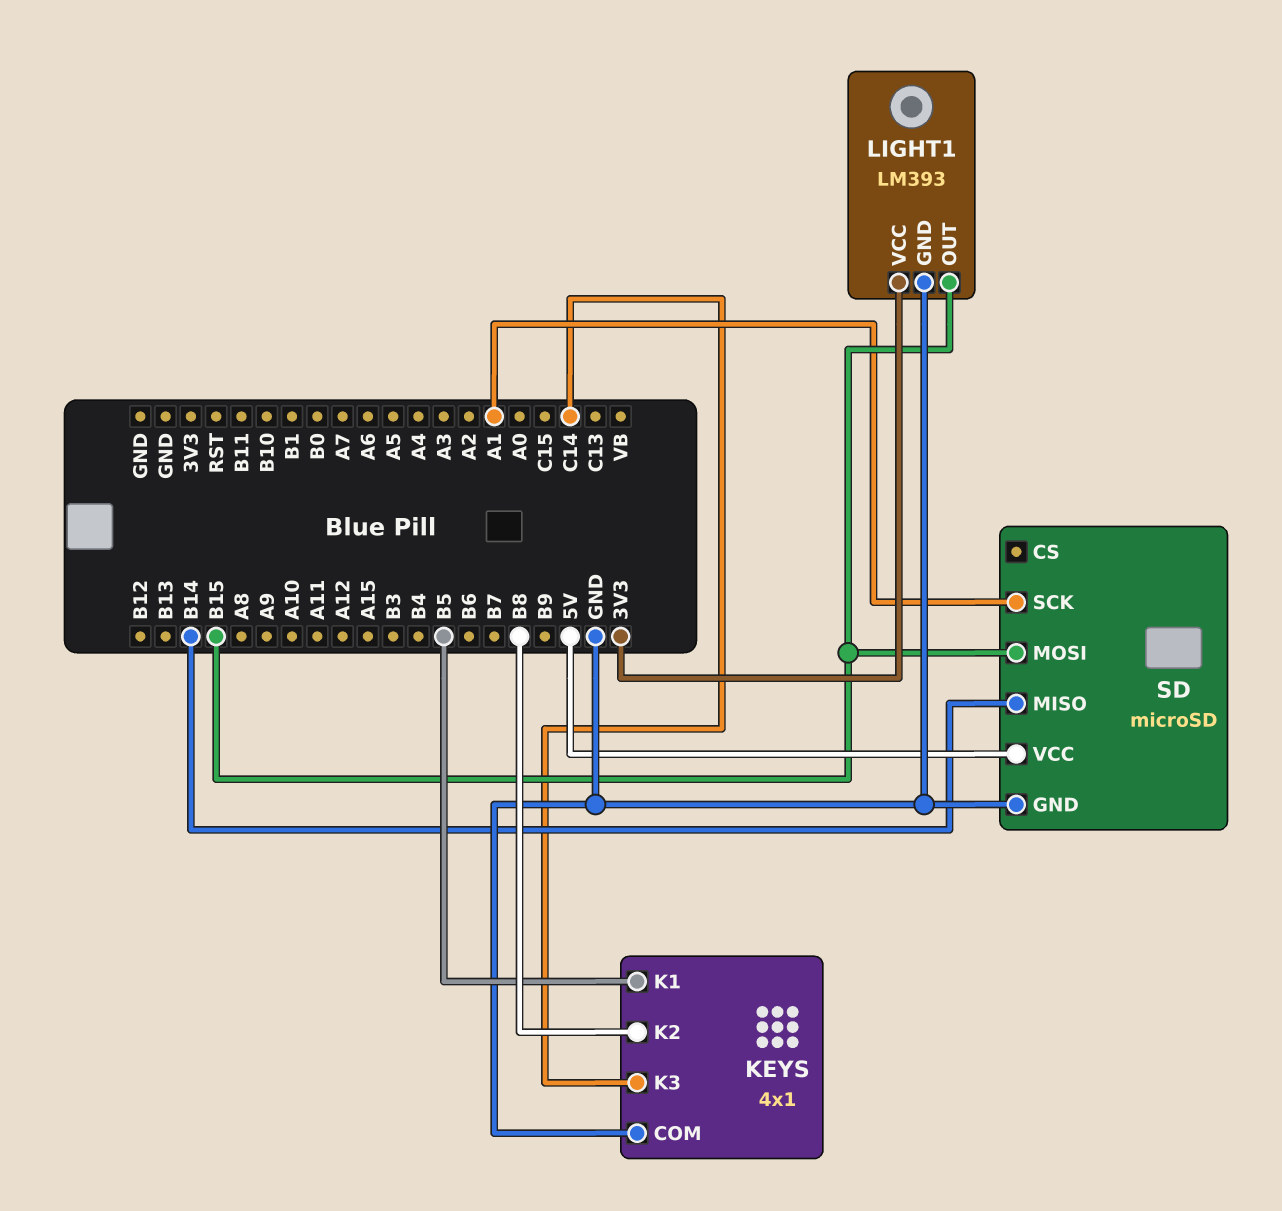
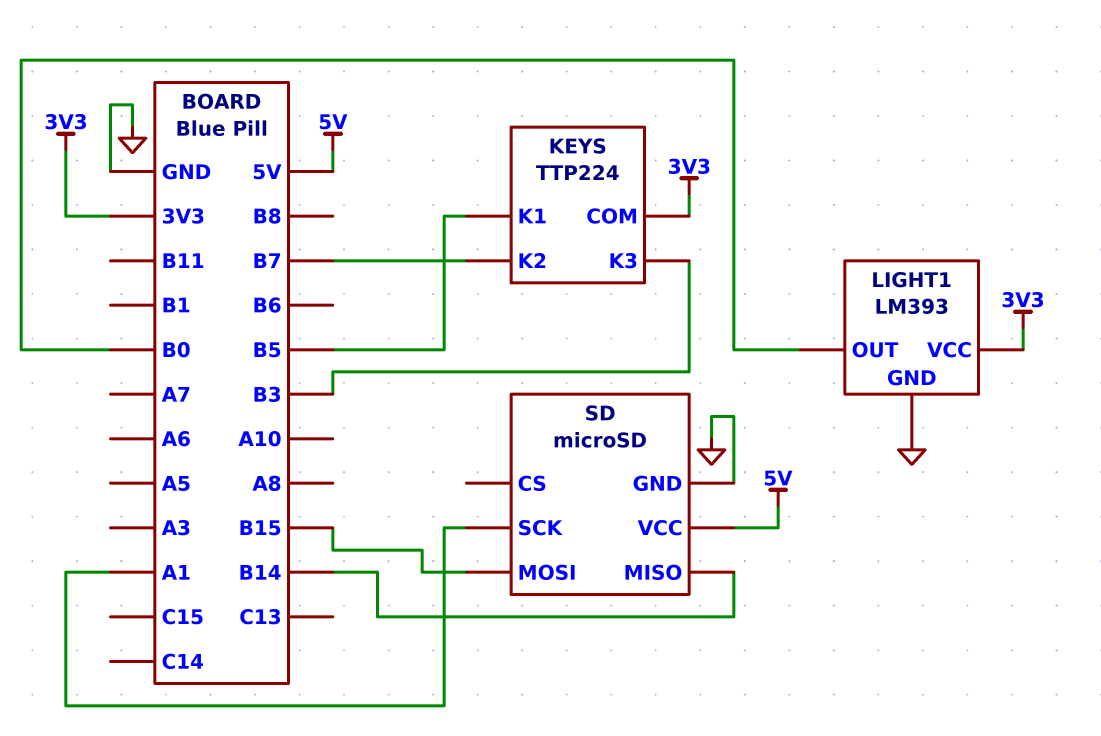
KEYS: 4x1 -> TTP224
KEYS pin COM: GND -> 3V3
KEYS pin K2: B8 -> B7
KEYS pin K3: C14 -> B3
LIGHT1 pin OUT: B15 -> B0

